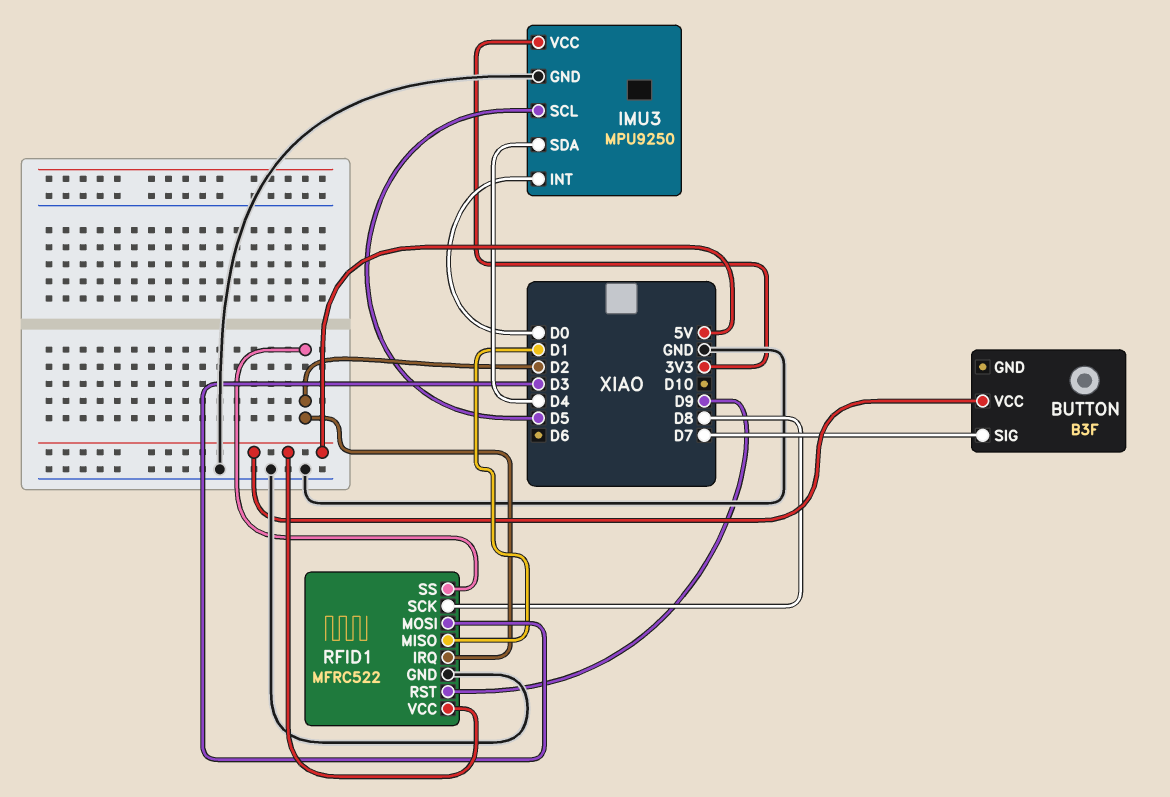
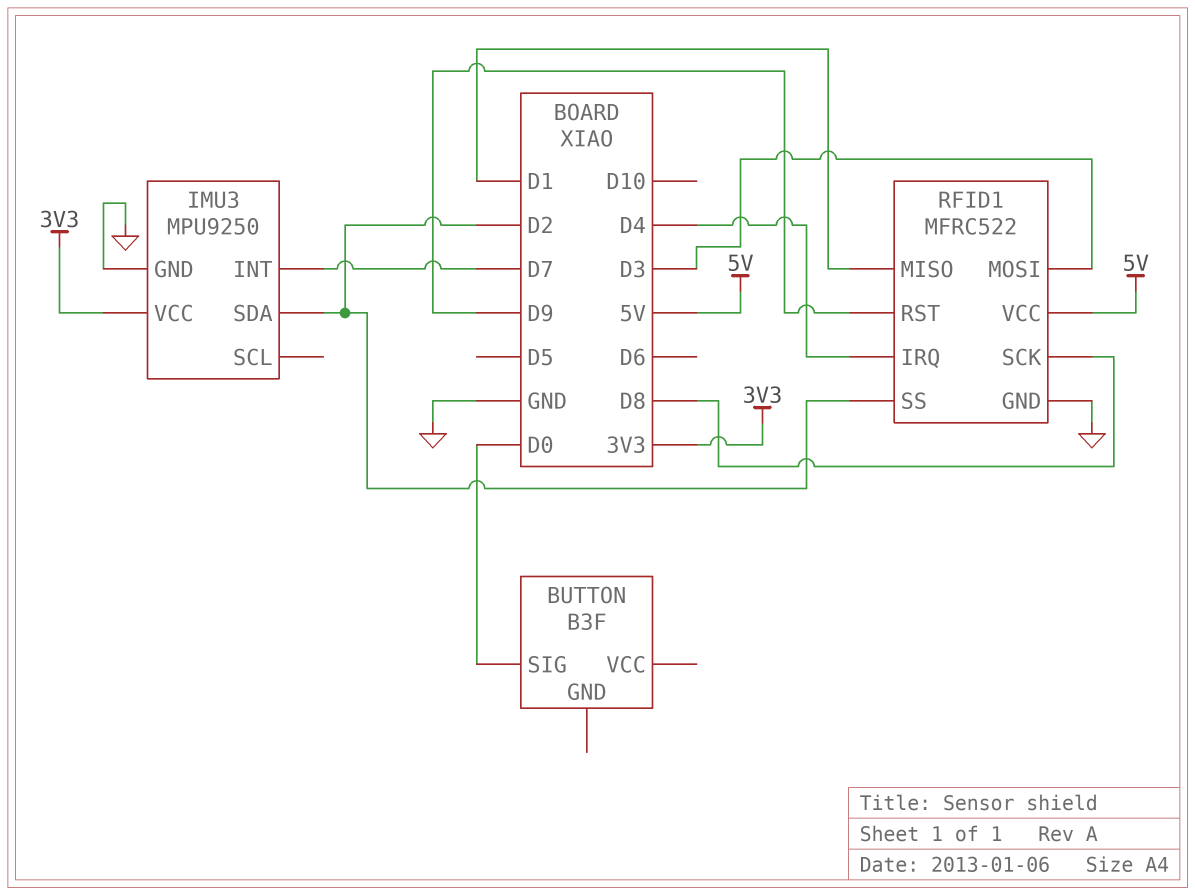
BUTTON pin SIG: D7 -> D0
BUTTON pin VCC: 5V -> none
IMU3 pin INT: D0 -> D7
IMU3 pin SCL: D5 -> none
IMU3 pin SDA: D4 -> D2
RFID1 pin IRQ: D2 -> D4

